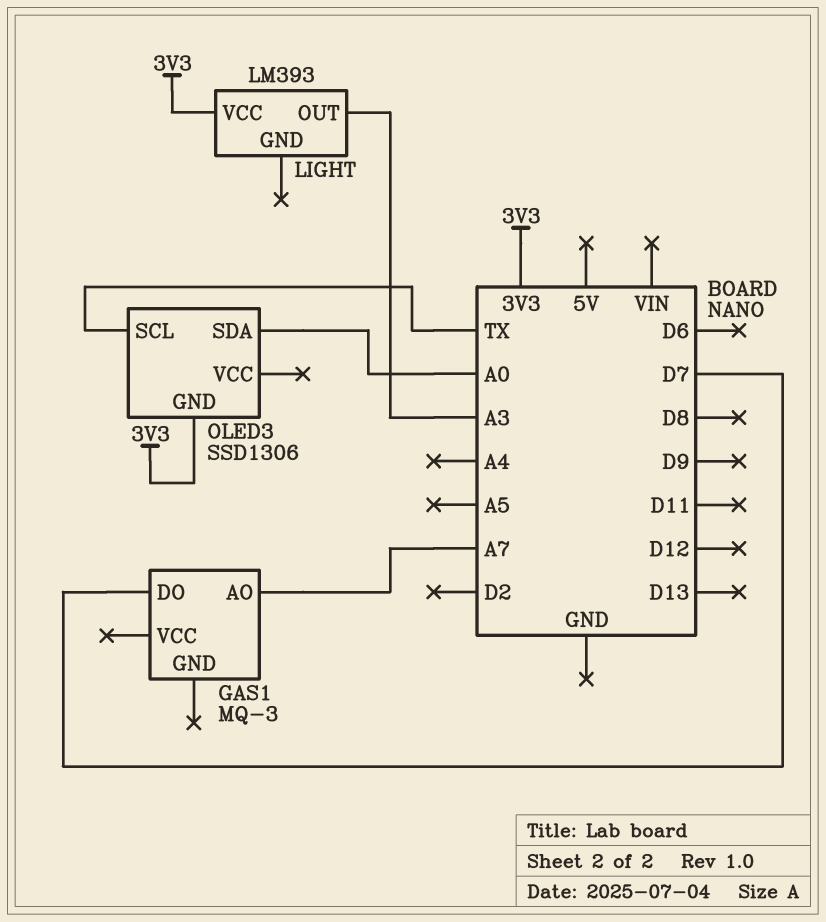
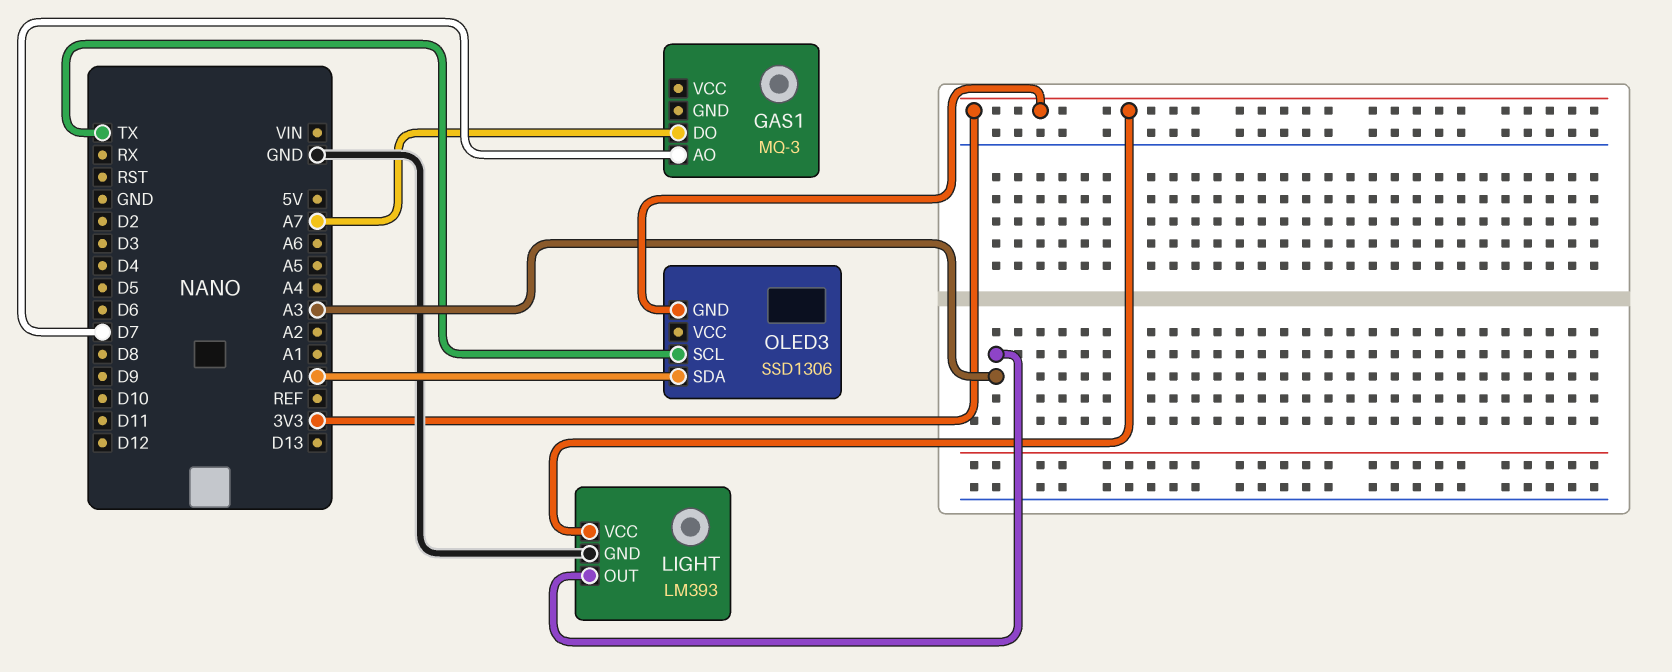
GAS1 pin AO: A7 -> D7
GAS1 pin DO: D7 -> A7
LIGHT pin GND: none -> GND

